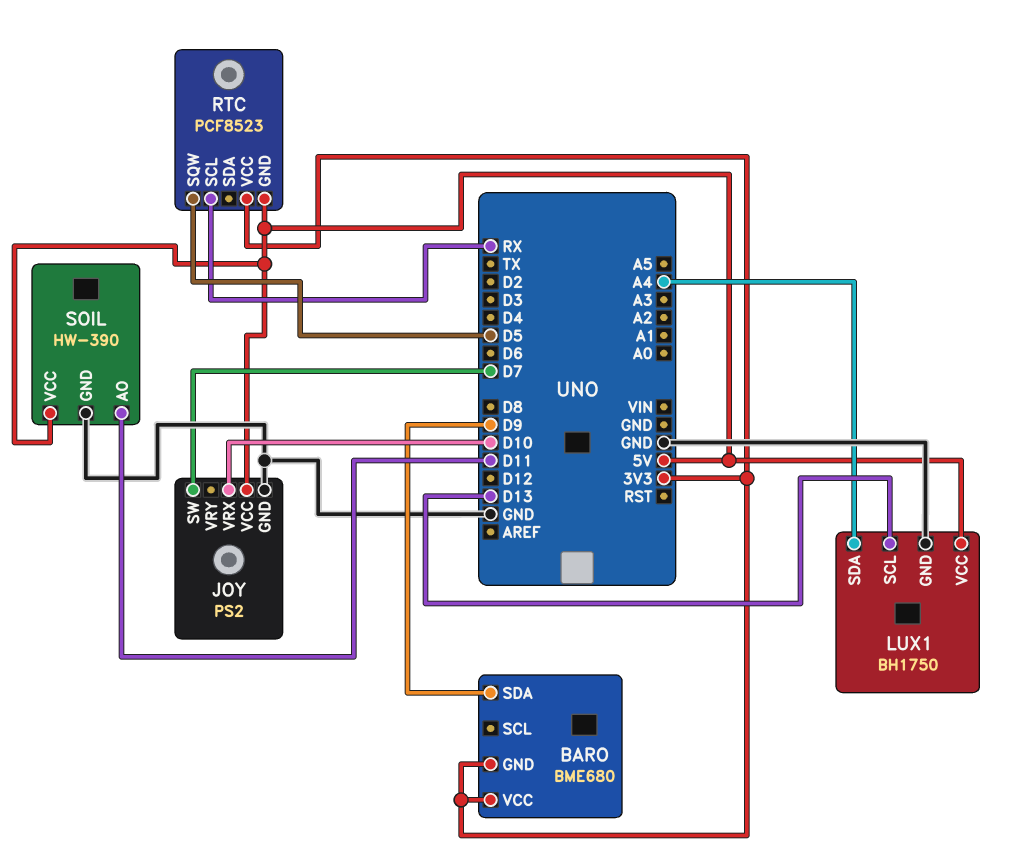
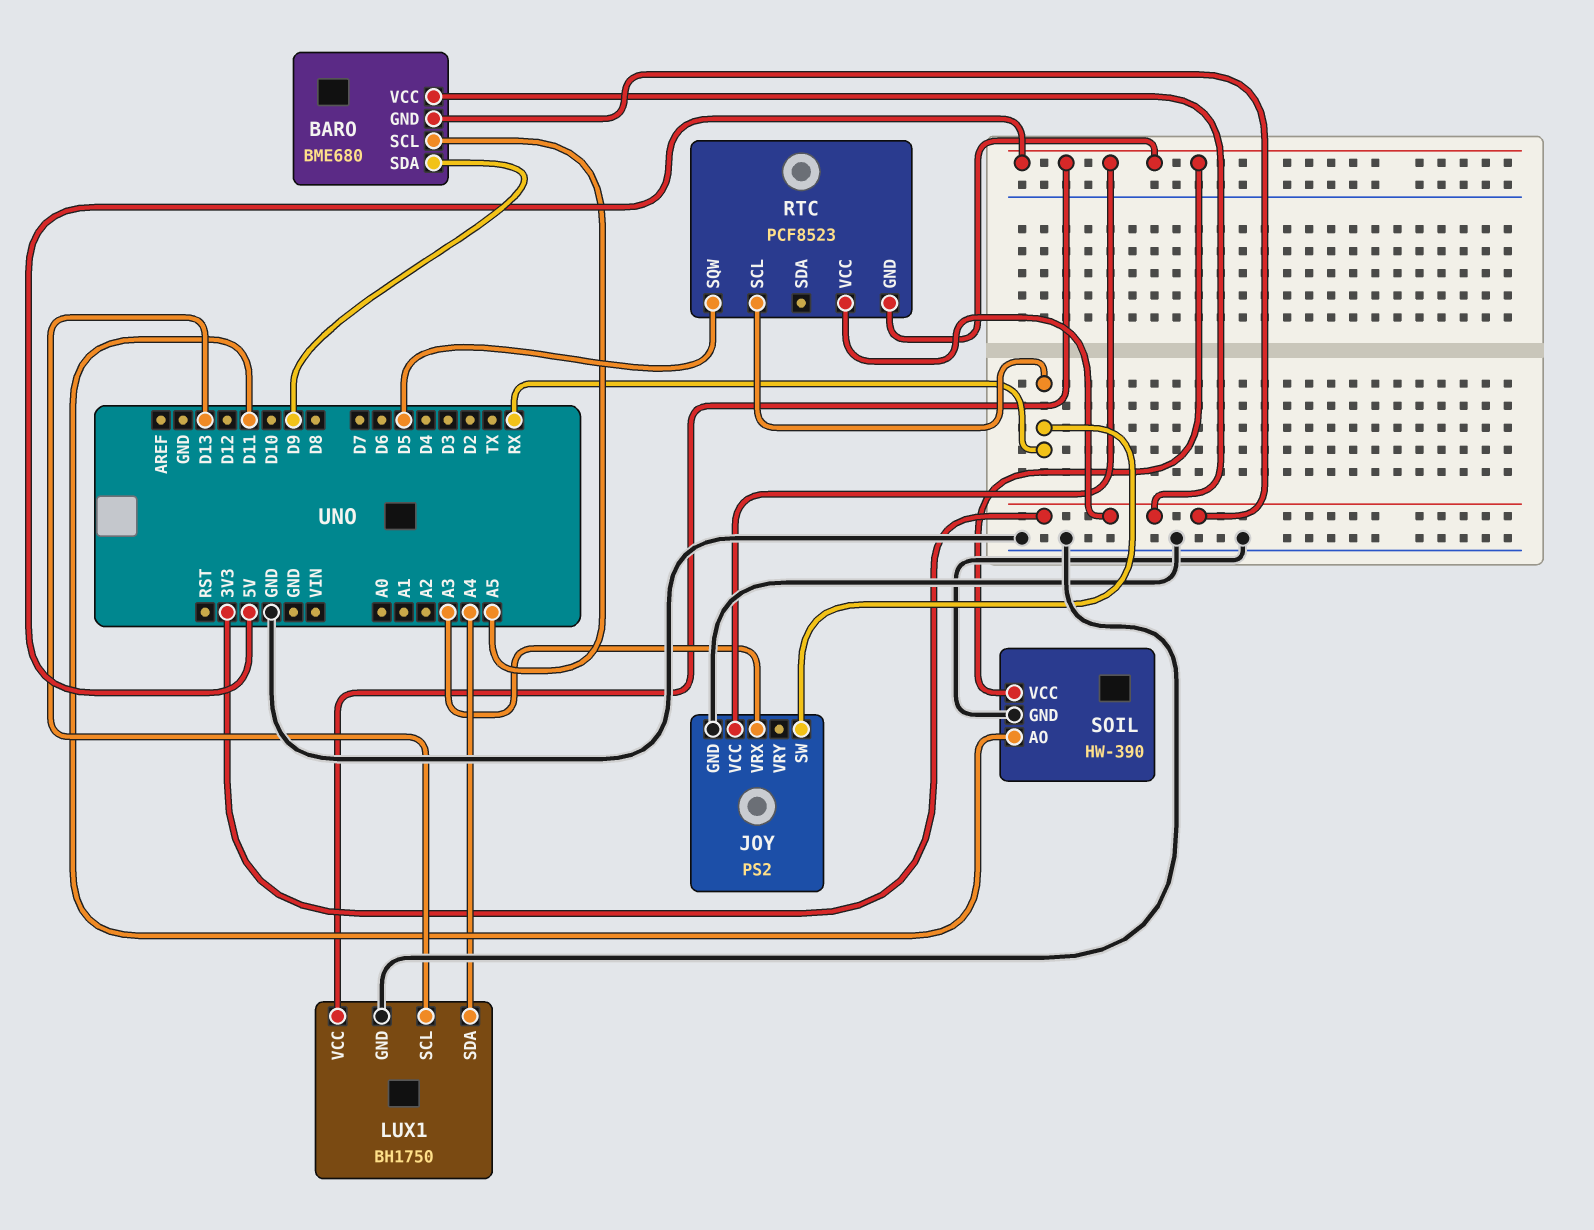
BARO pin SCL: none -> A5
JOY pin SW: D7 -> RX
JOY pin VRX: D10 -> A3

